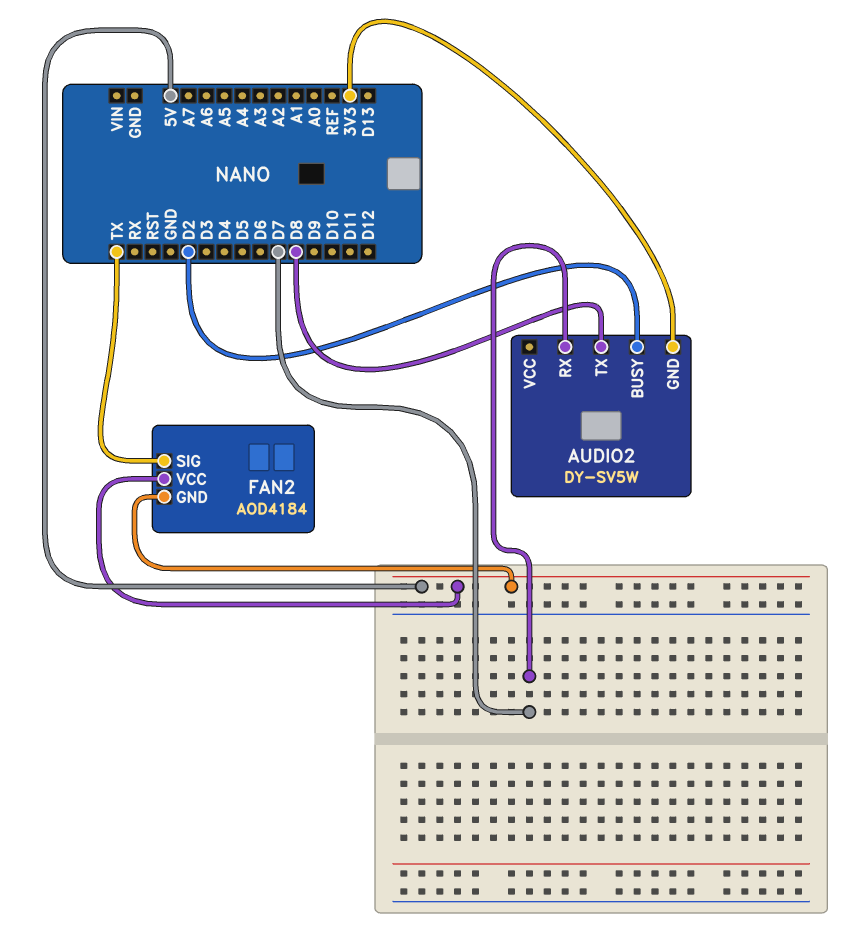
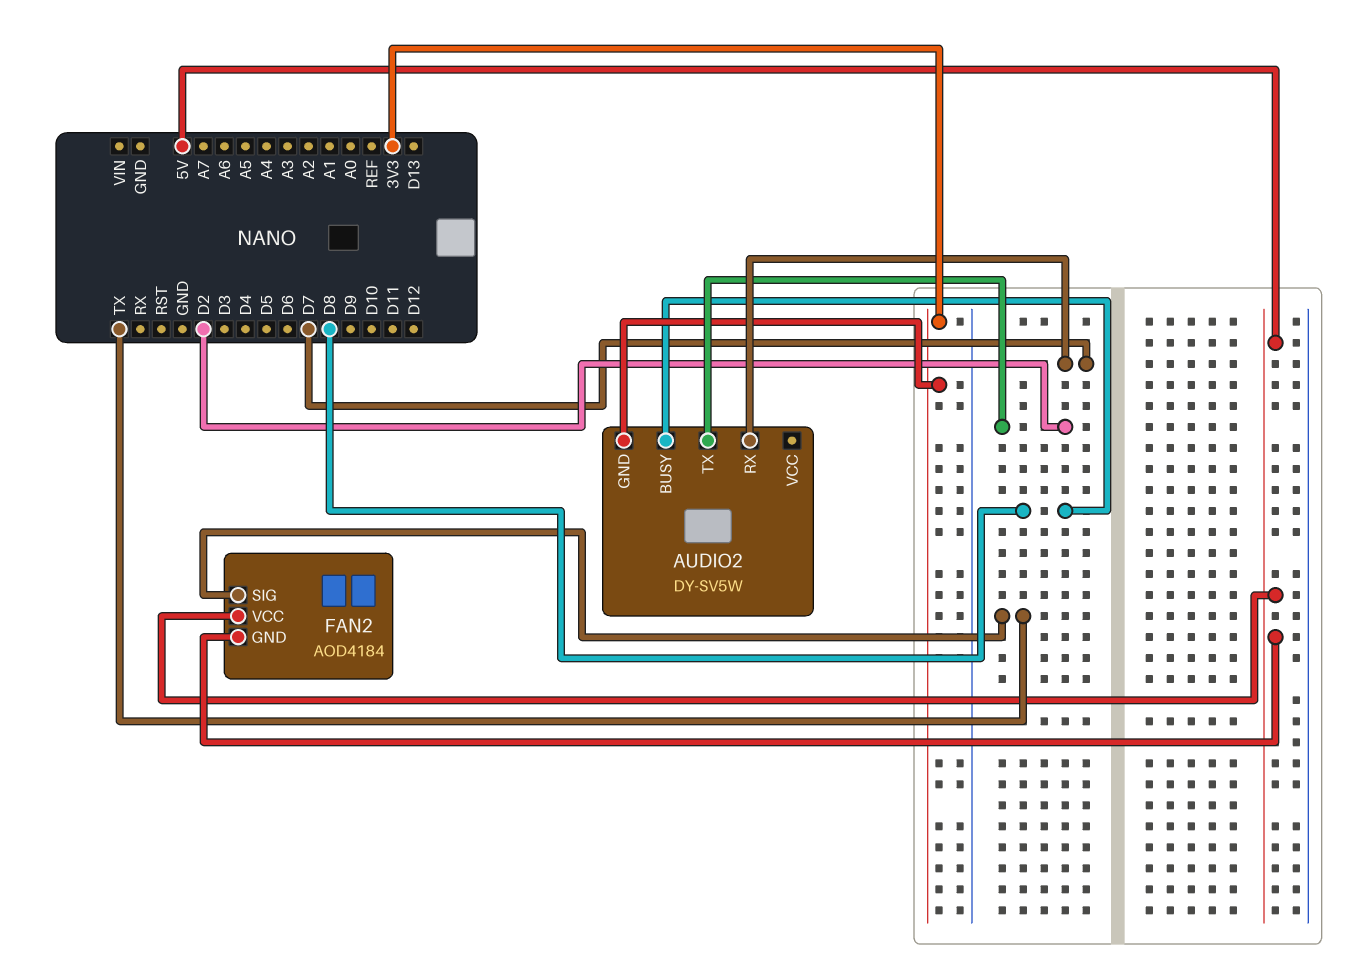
AUDIO2 pin BUSY: D2 -> D8
AUDIO2 pin TX: D8 -> D2

